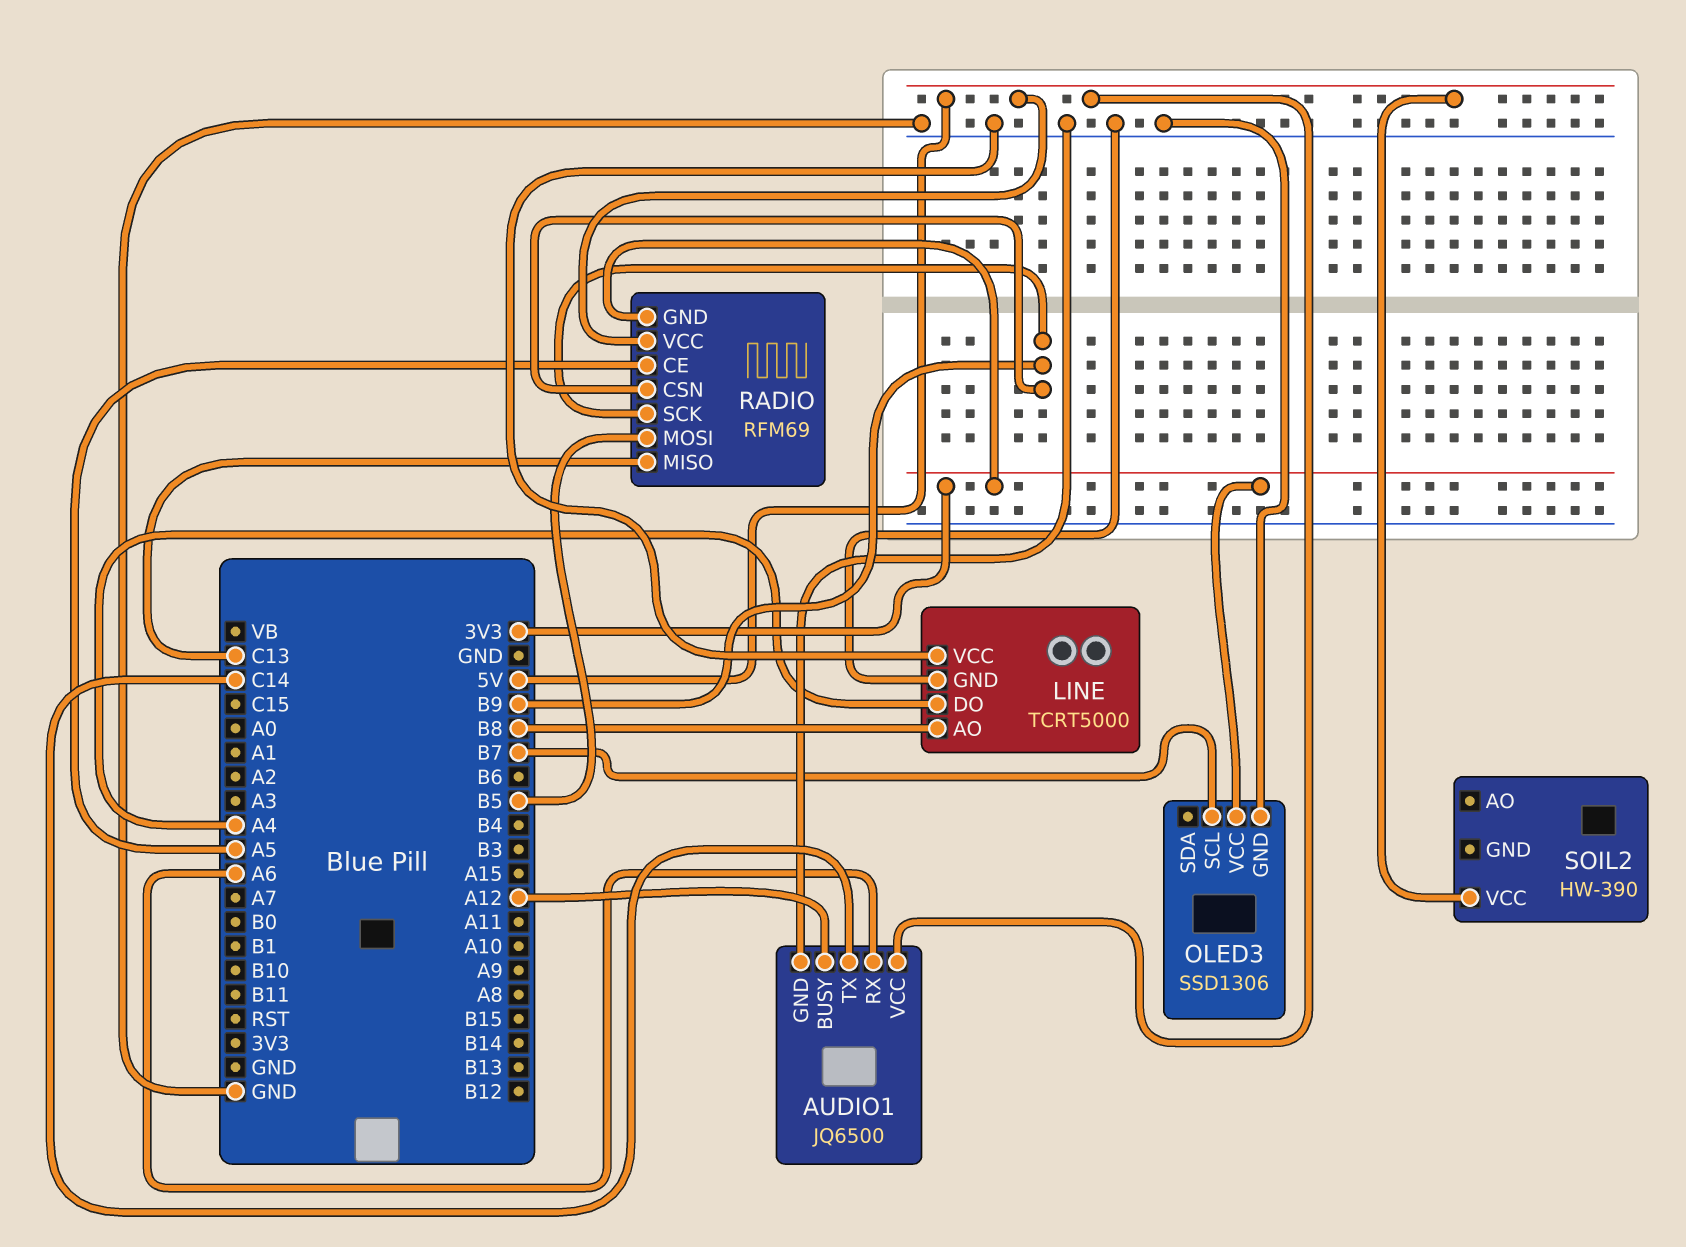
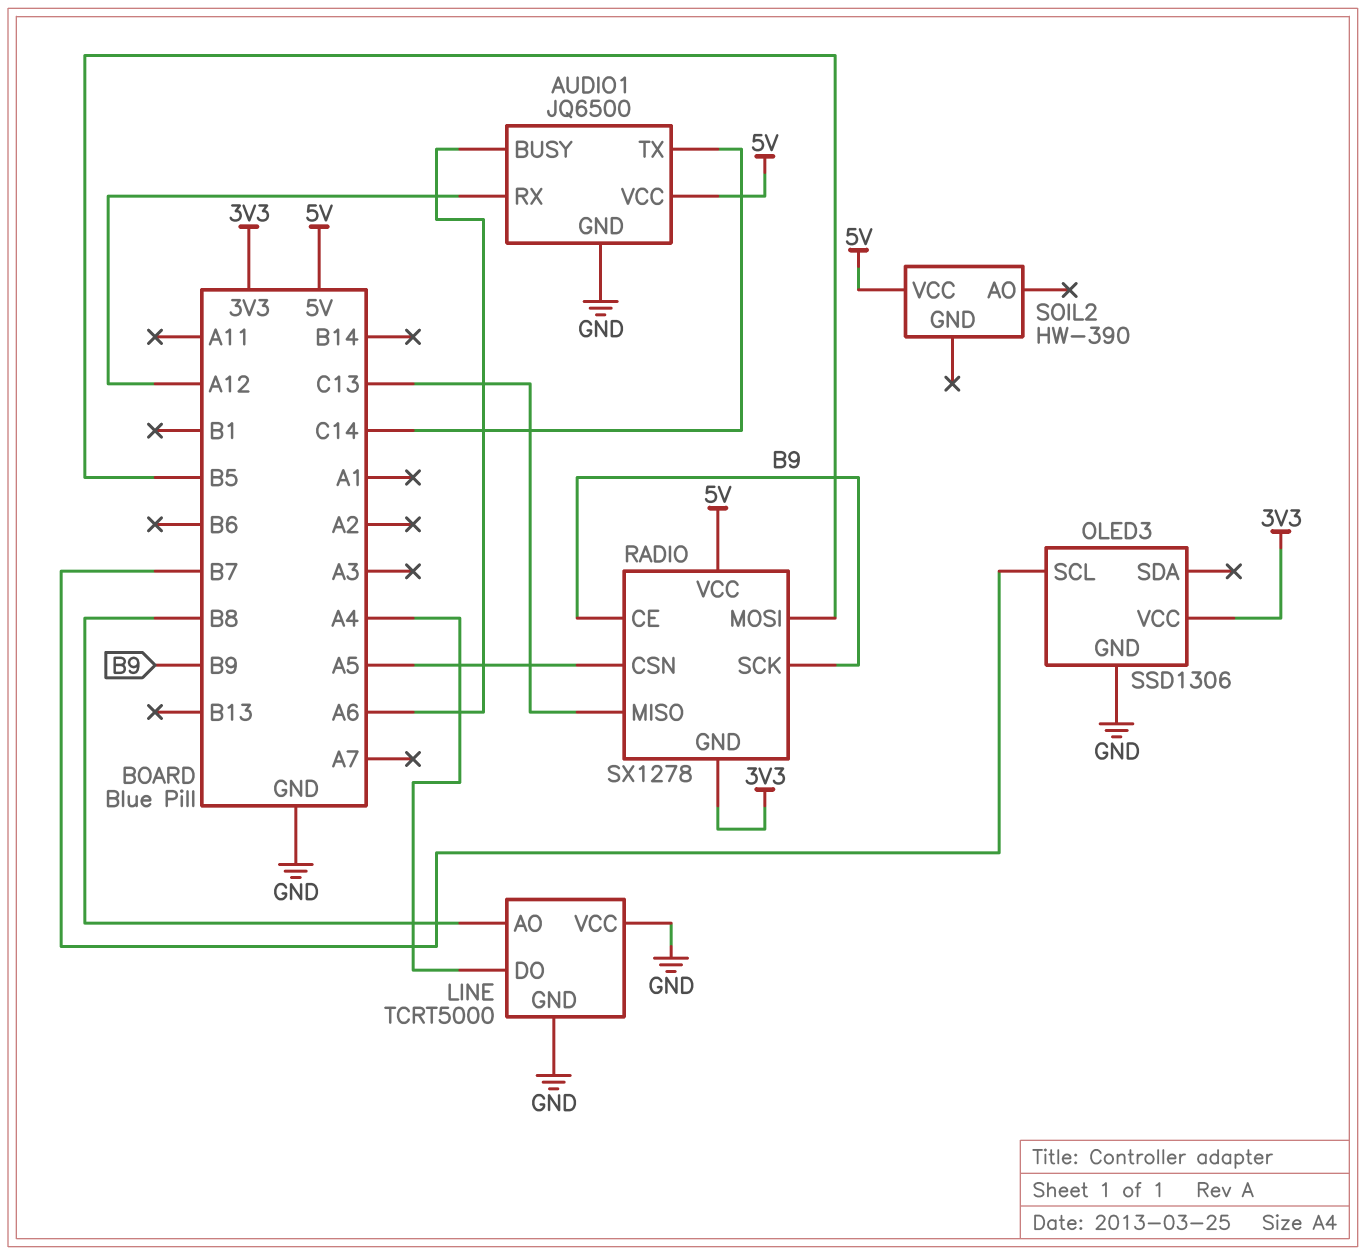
AUDIO1 pin BUSY: A12 -> A6
AUDIO1 pin RX: A6 -> A12
RADIO: RFM69 -> SX1278
RADIO pin CE: A5 -> B9
RADIO pin CSN: B9 -> A5

